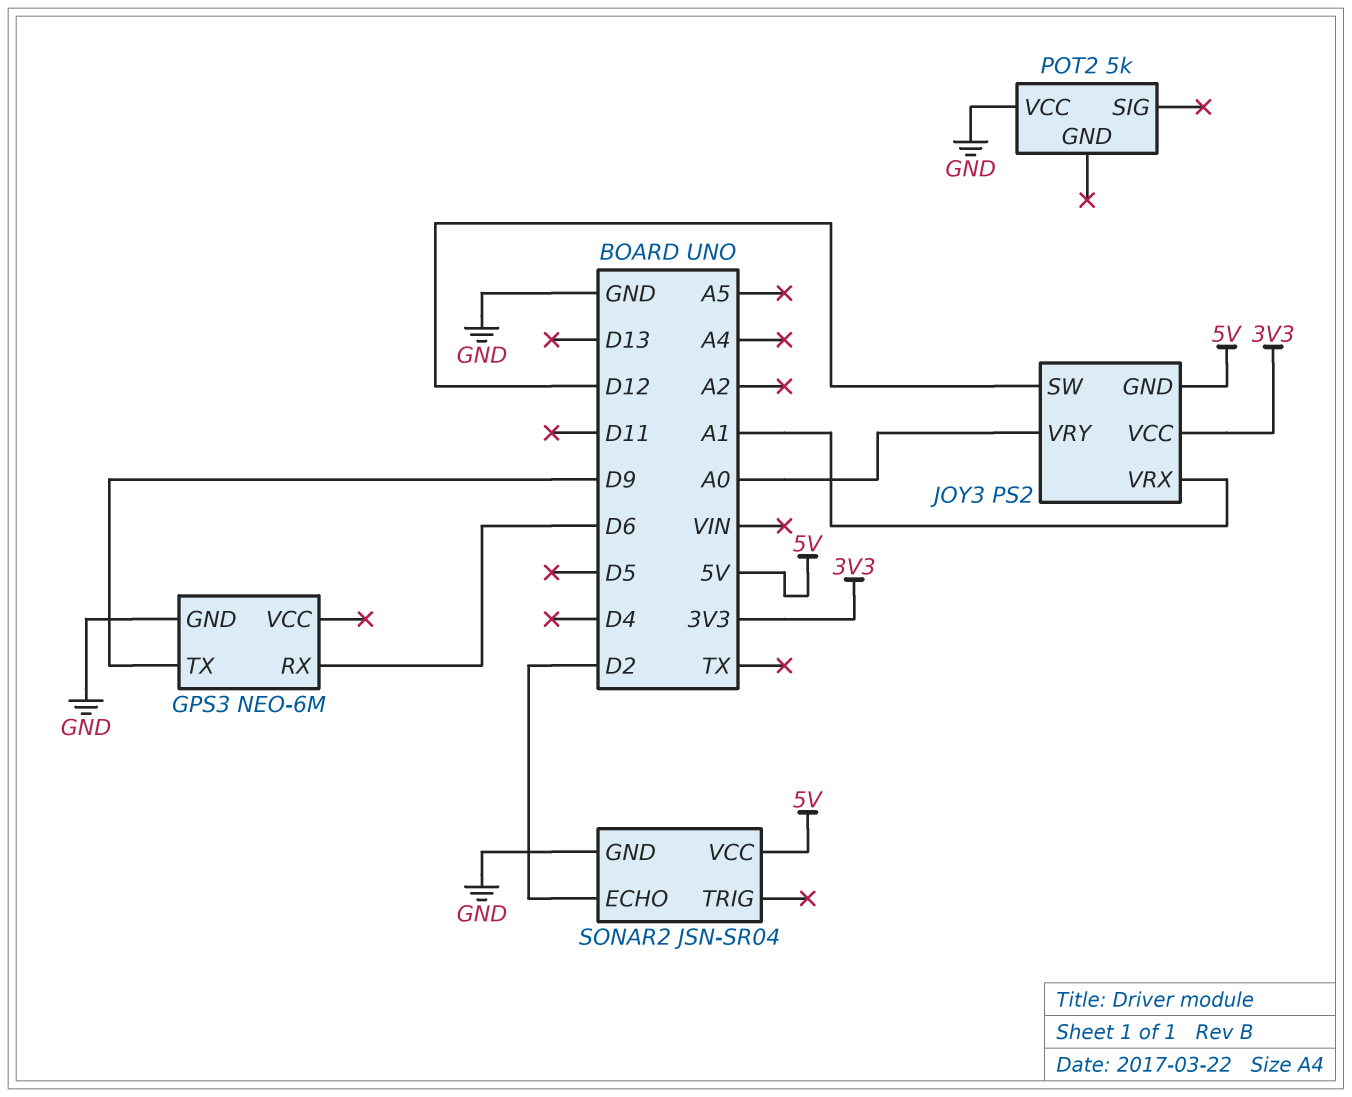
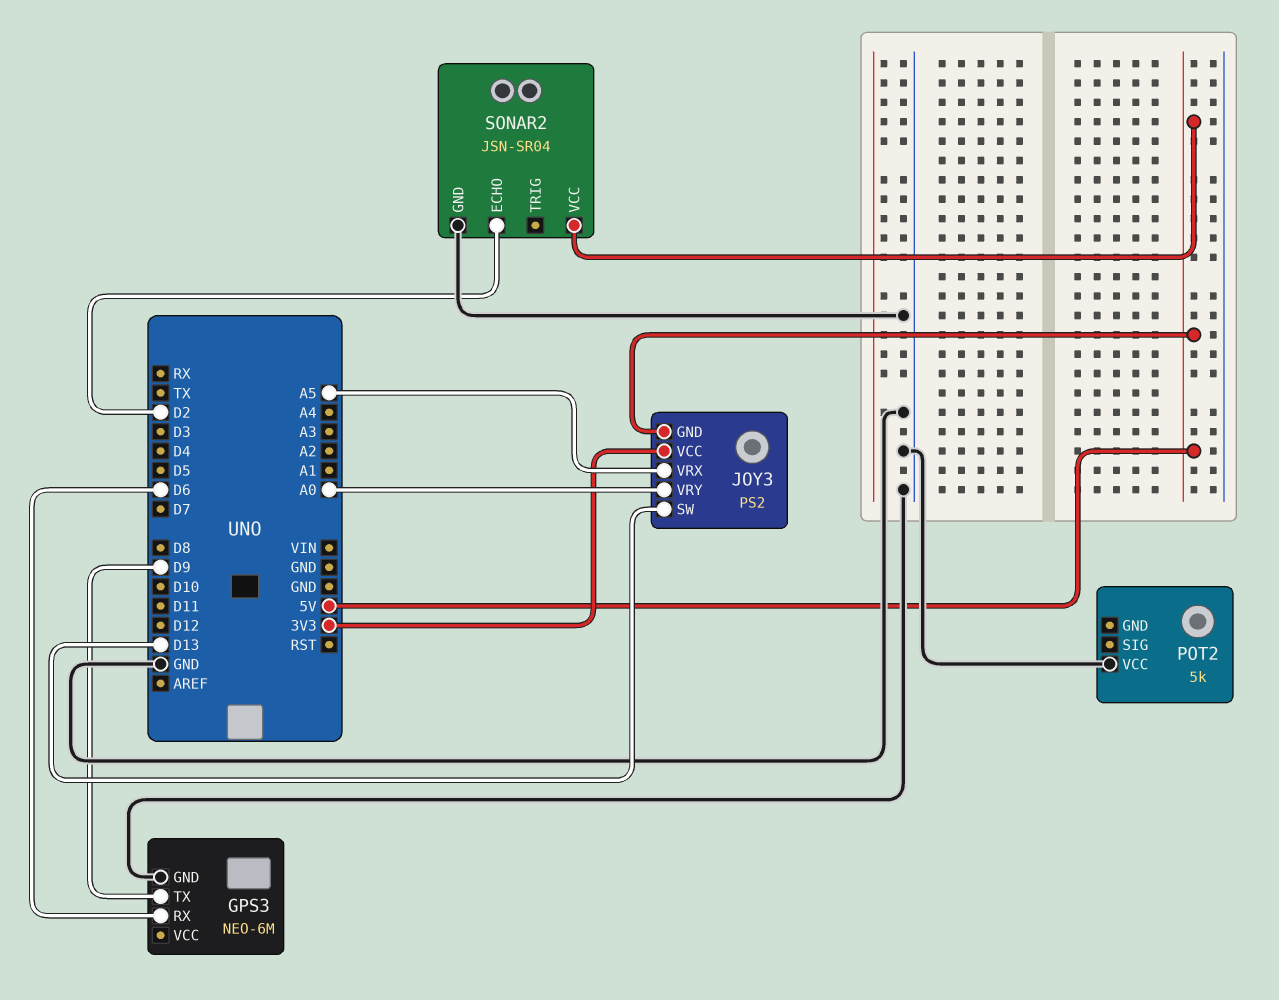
JOY3 pin SW: D12 -> D13
JOY3 pin VRX: A1 -> A5

